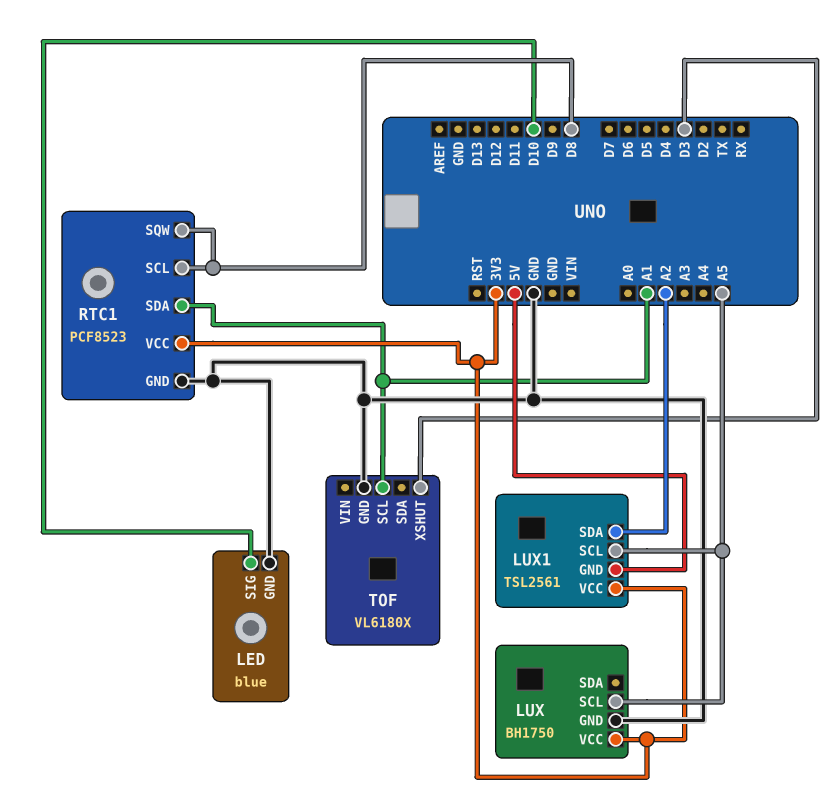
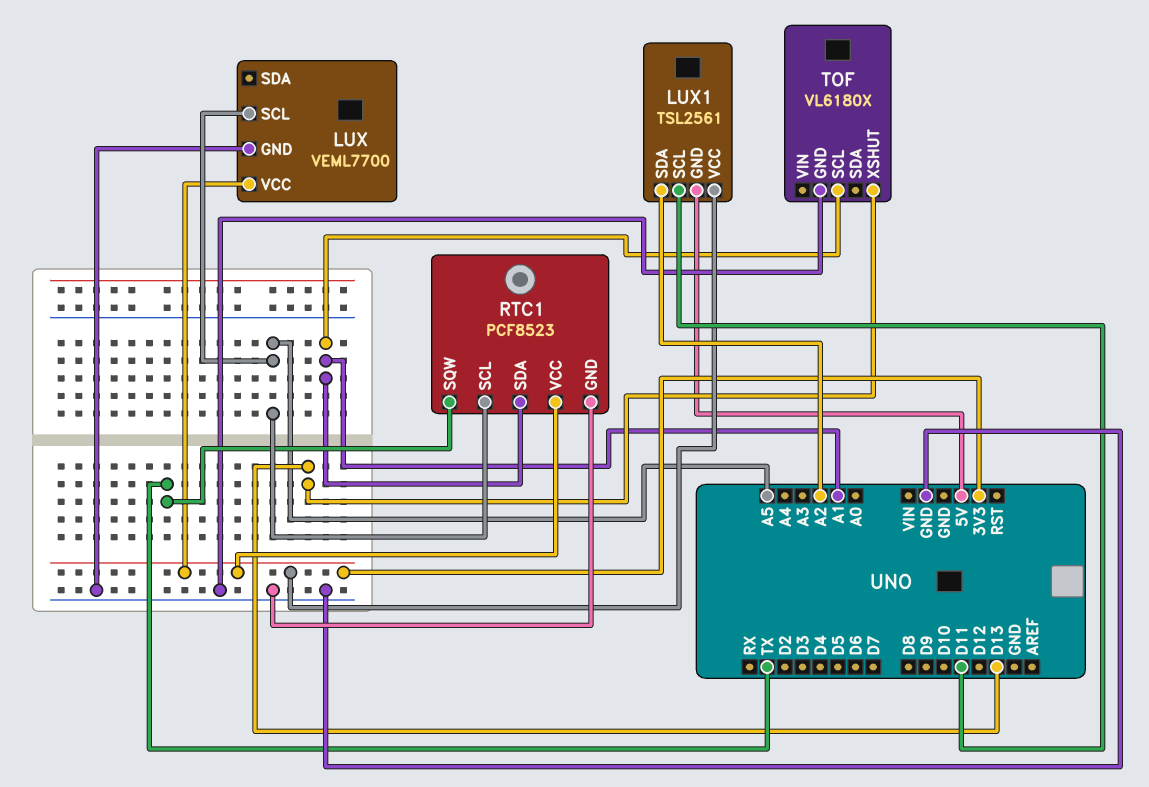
LED: blue -> none
LED pin GND: GND -> none
LED pin SIG: D10 -> none
LUX: BH1750 -> VEML7700
LUX1 pin SCL: A5 -> D11
RTC1 pin SCL: D8 -> A5
RTC1 pin SQW: D8 -> TX
TOF pin XSHUT: D3 -> D13

